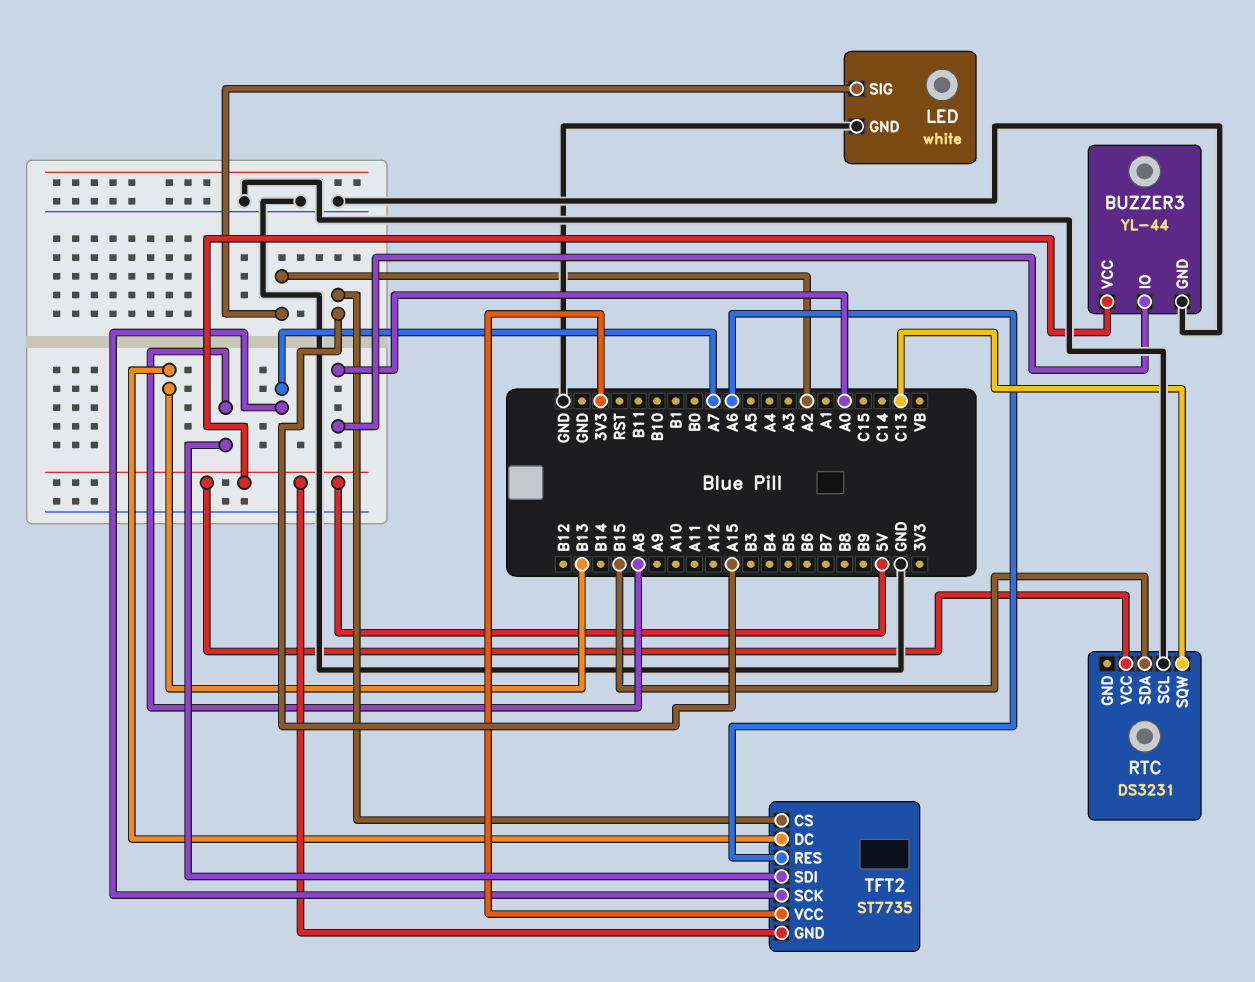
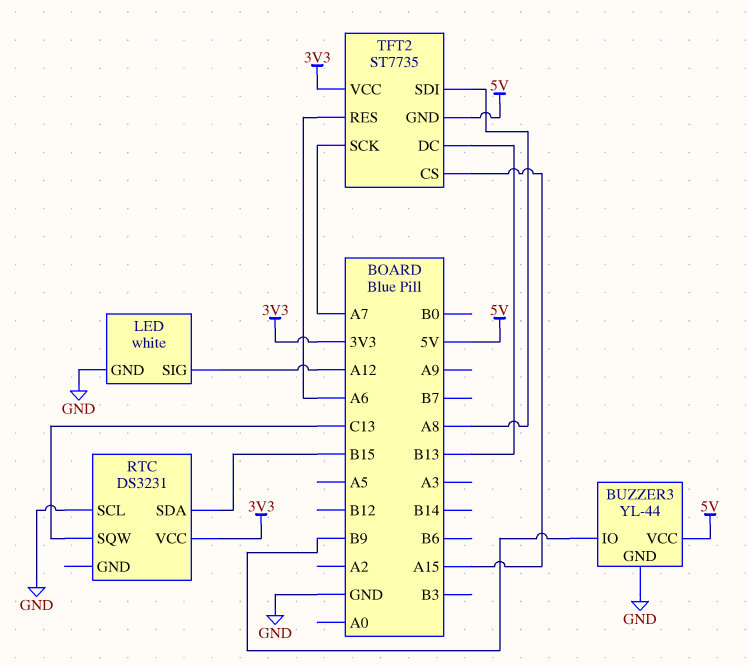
BUZZER3 pin IO: A0 -> B9
LED pin SIG: A2 -> A12
RTC pin VCC: 5V -> 3V3

